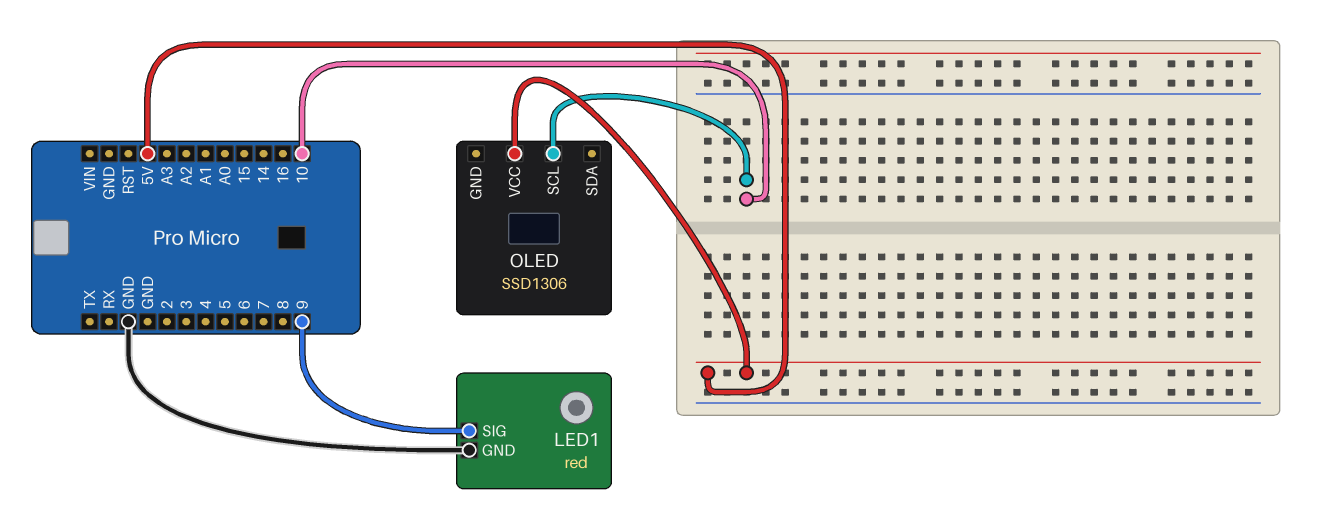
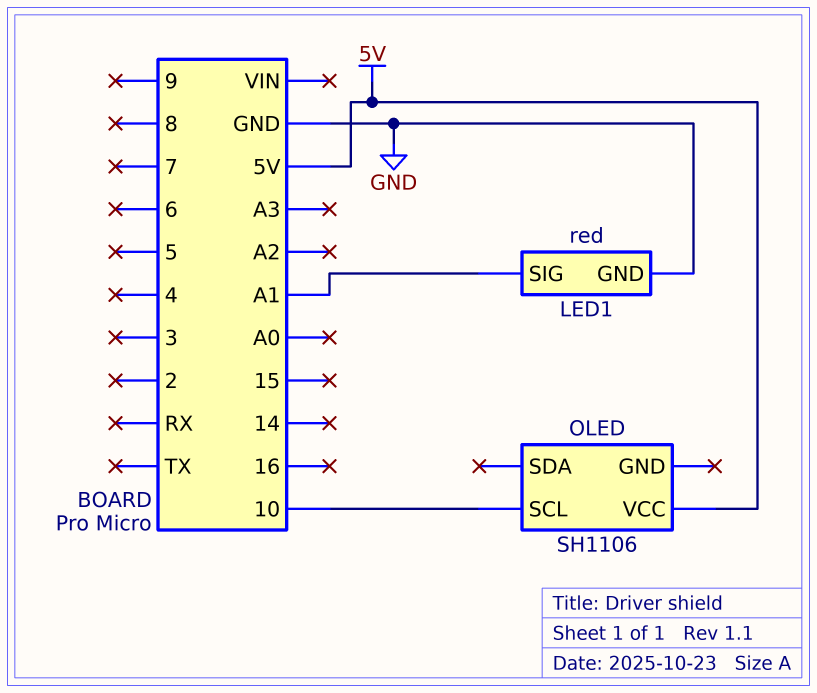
LED1 pin SIG: 9 -> A1
OLED: SSD1306 -> SH1106

